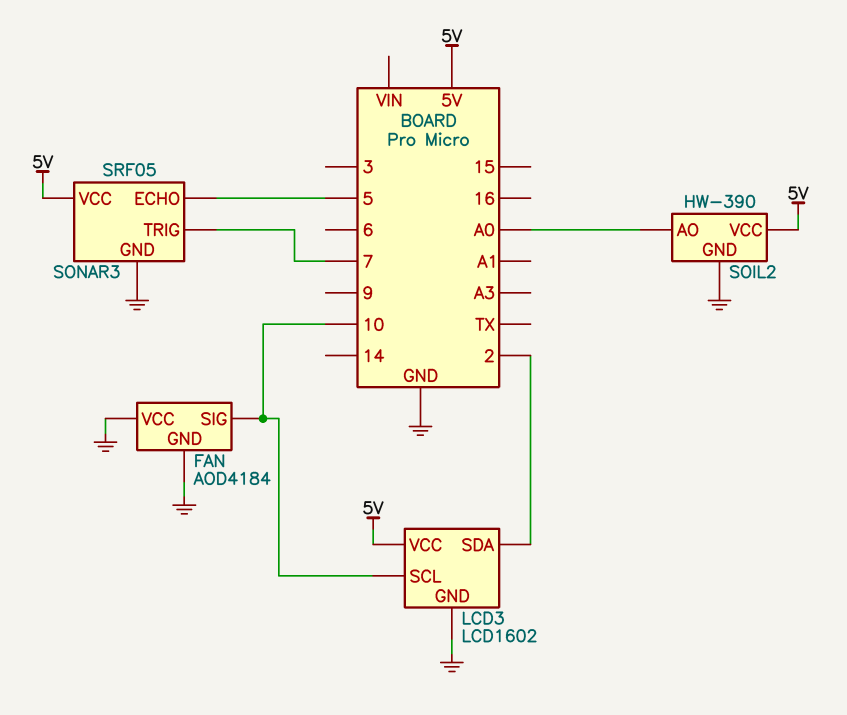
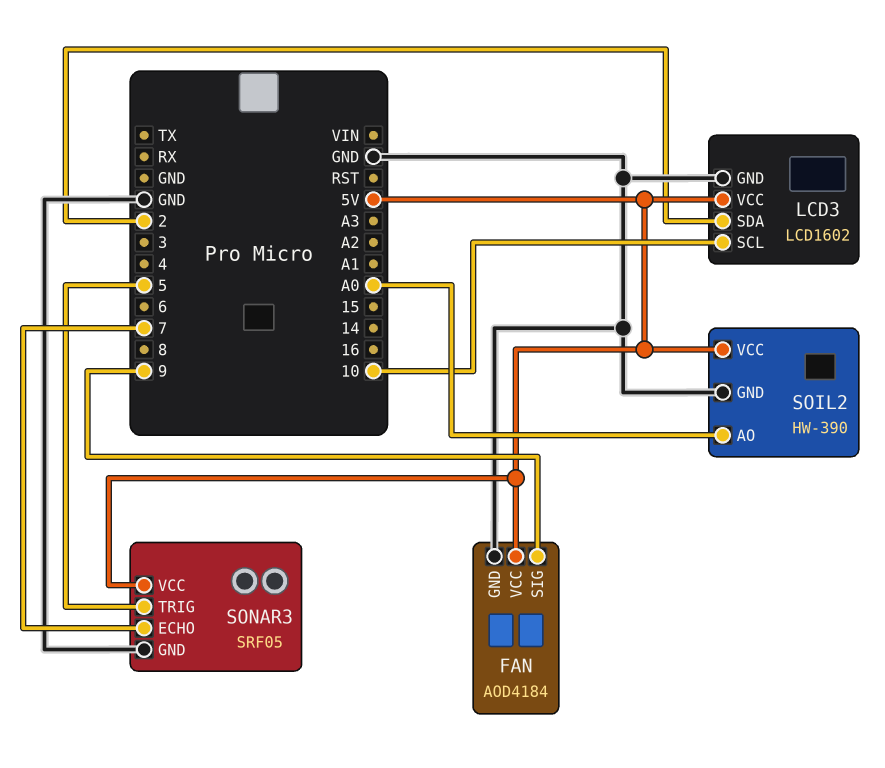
FAN pin SIG: 10 -> 9
FAN pin VCC: GND -> 5V
SONAR3 pin ECHO: 5 -> 7
SONAR3 pin TRIG: 7 -> 5

